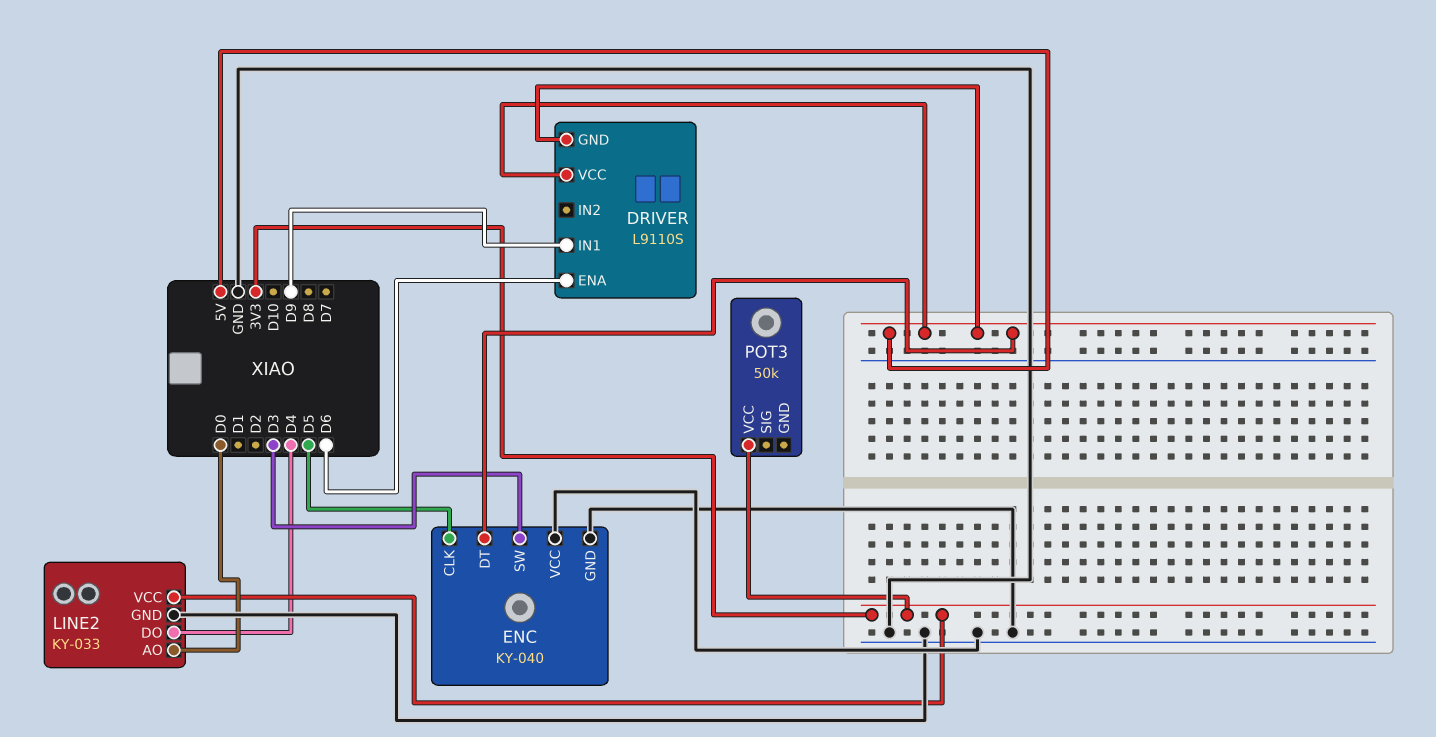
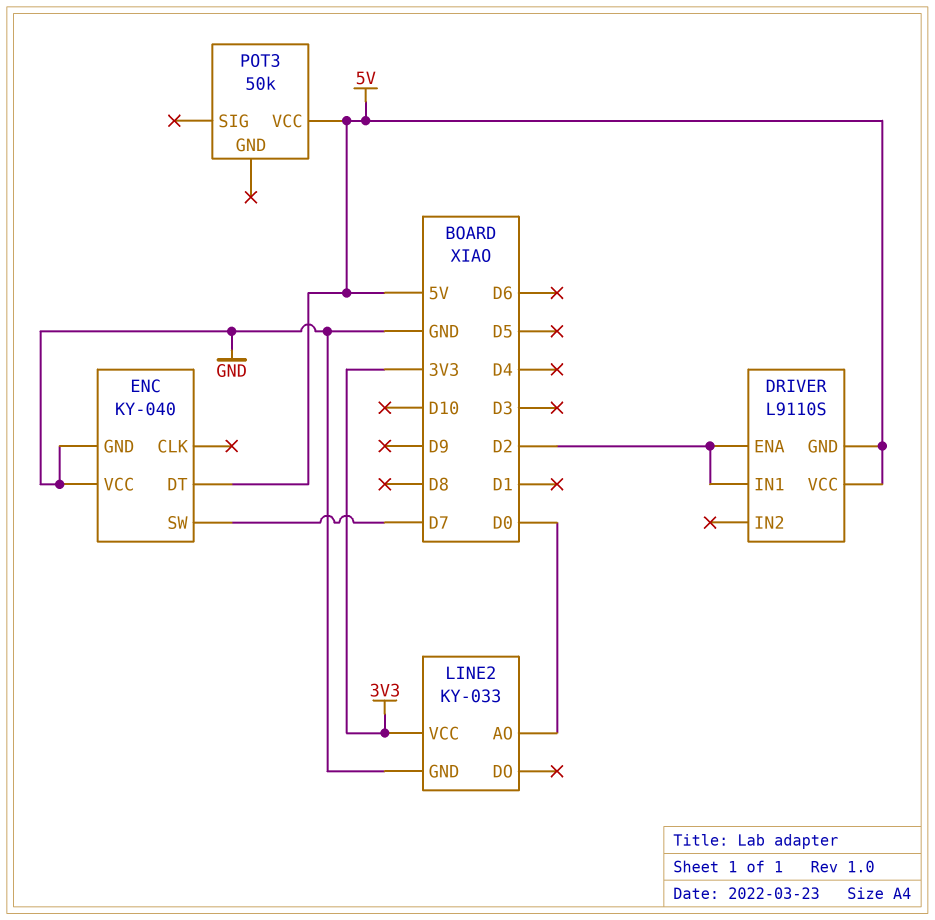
DRIVER pin ENA: D6 -> D2
DRIVER pin IN1: D9 -> D2
ENC pin CLK: D5 -> none
ENC pin SW: D3 -> D7
LINE2 pin DO: D4 -> none
POT3 pin VCC: 3V3 -> 5V

